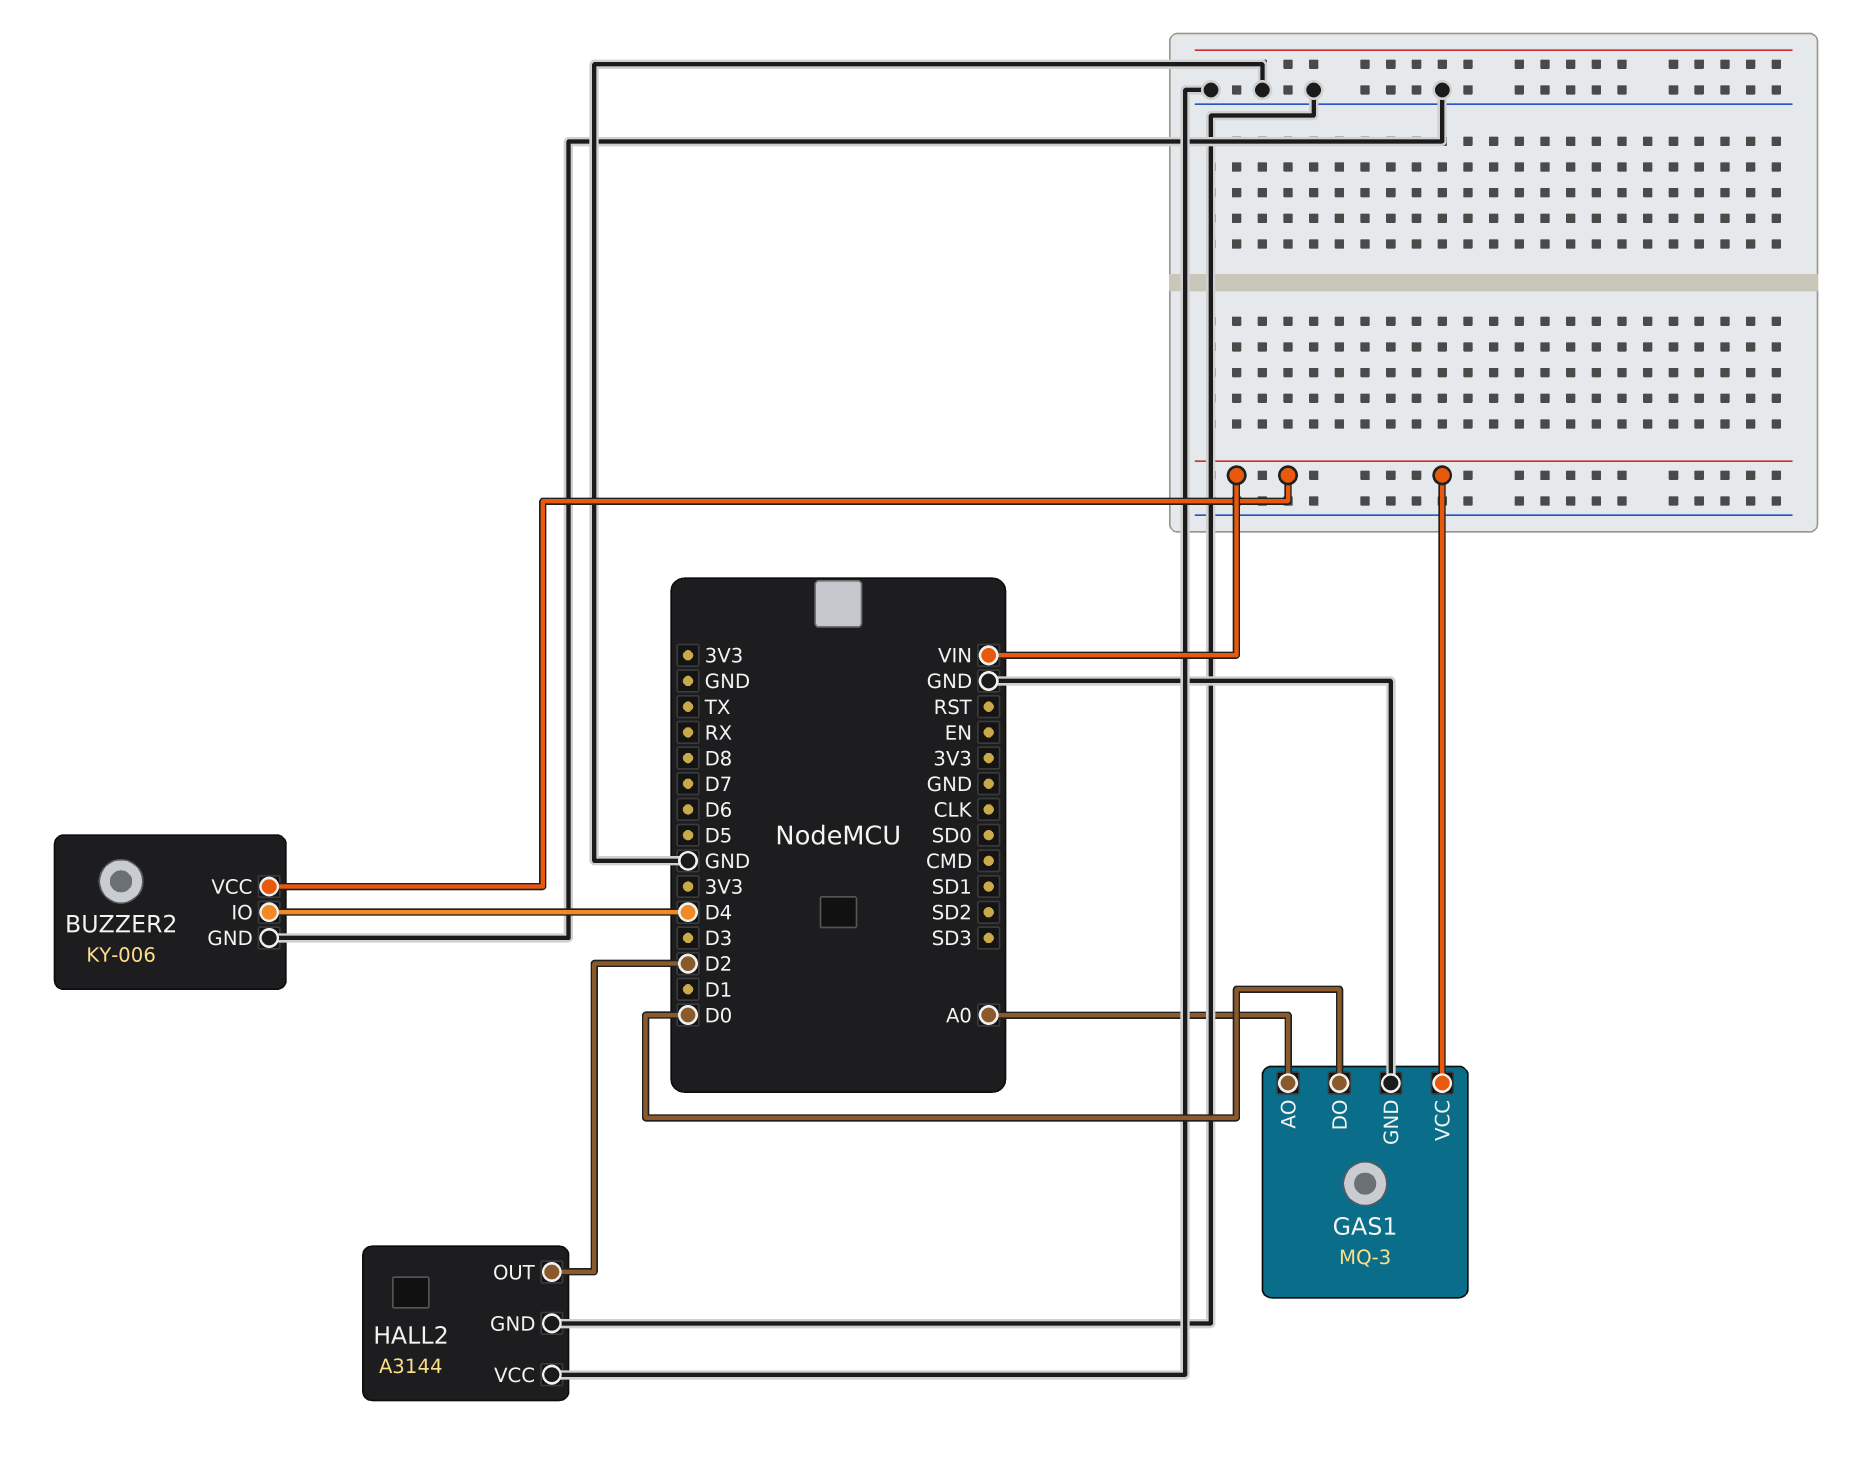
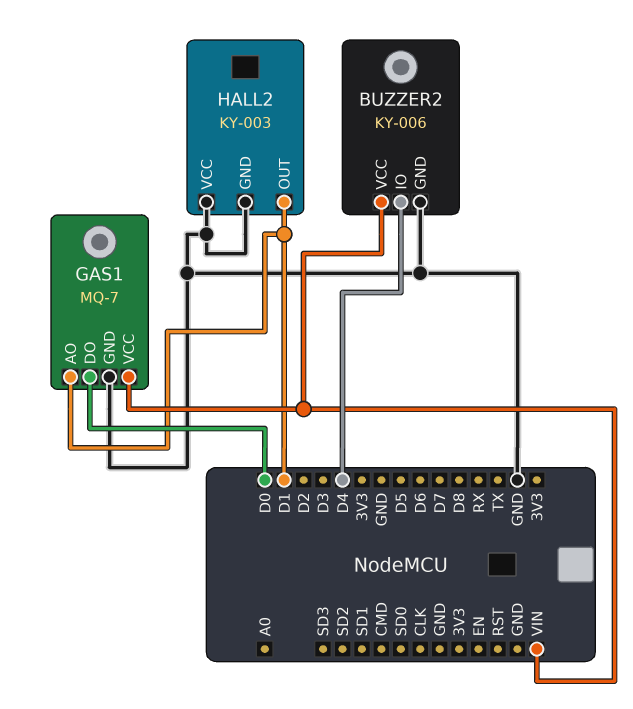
GAS1: MQ-3 -> MQ-7
GAS1 pin AO: A0 -> D1
HALL2: A3144 -> KY-003
HALL2 pin OUT: D2 -> D1

